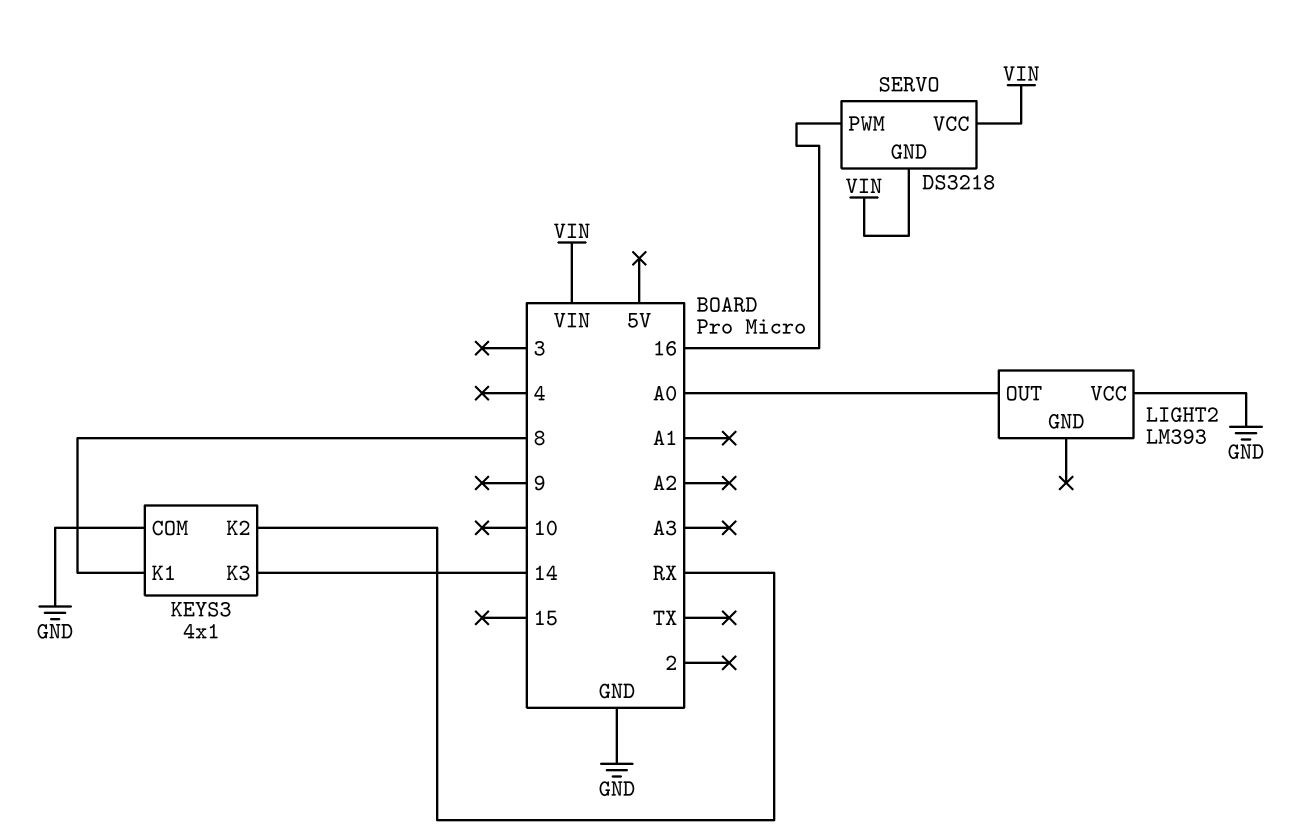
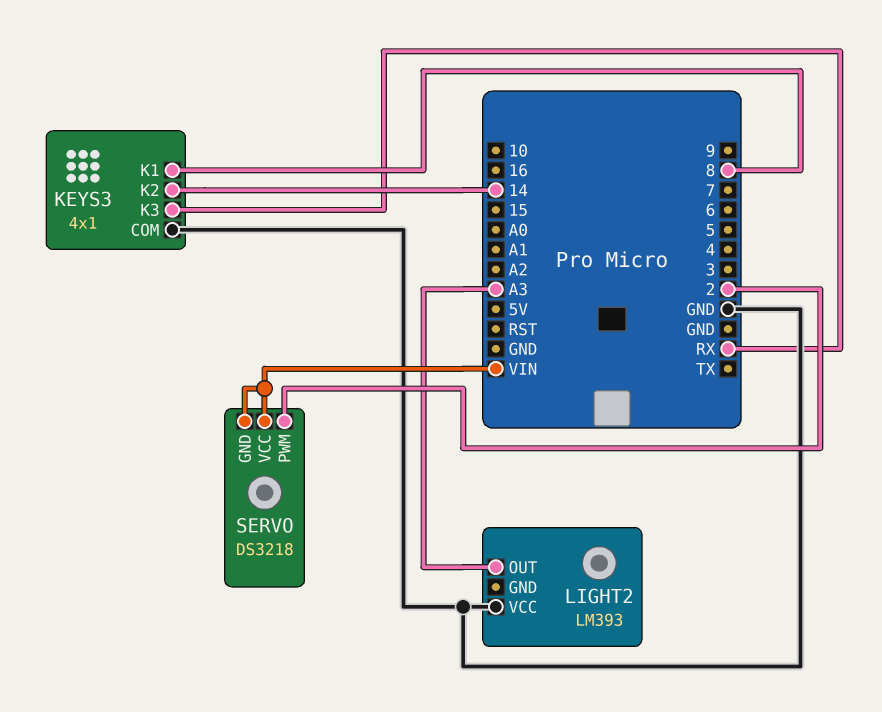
KEYS3 pin K2: RX -> 14
KEYS3 pin K3: 14 -> RX
LIGHT2 pin OUT: A0 -> A3
SERVO pin PWM: 16 -> 2

